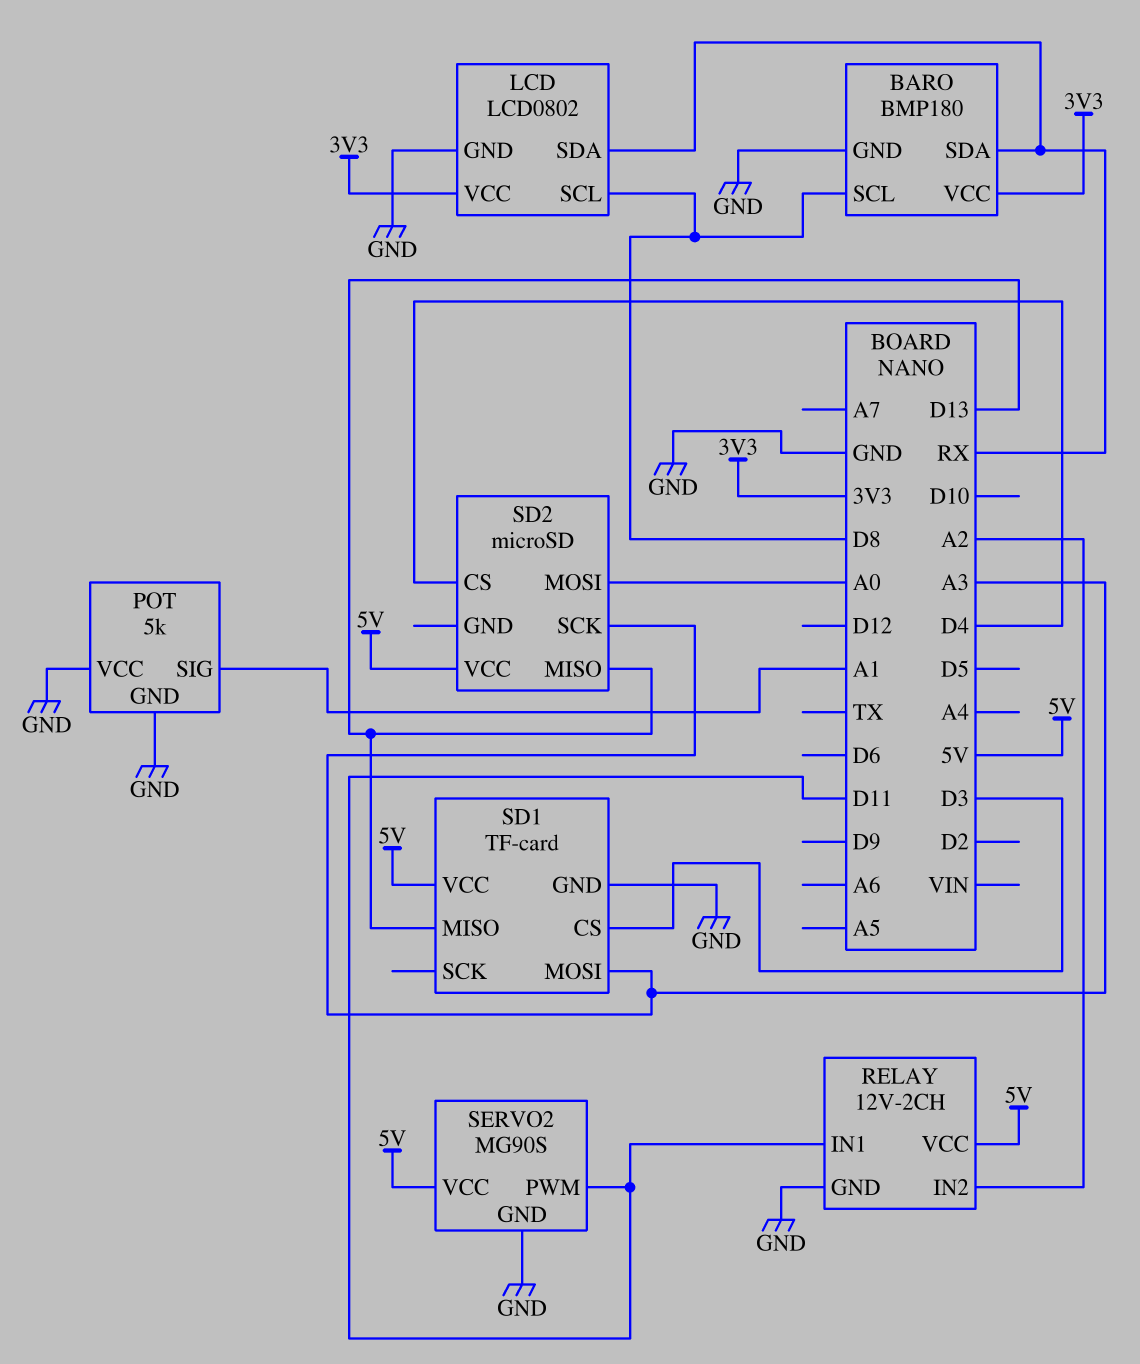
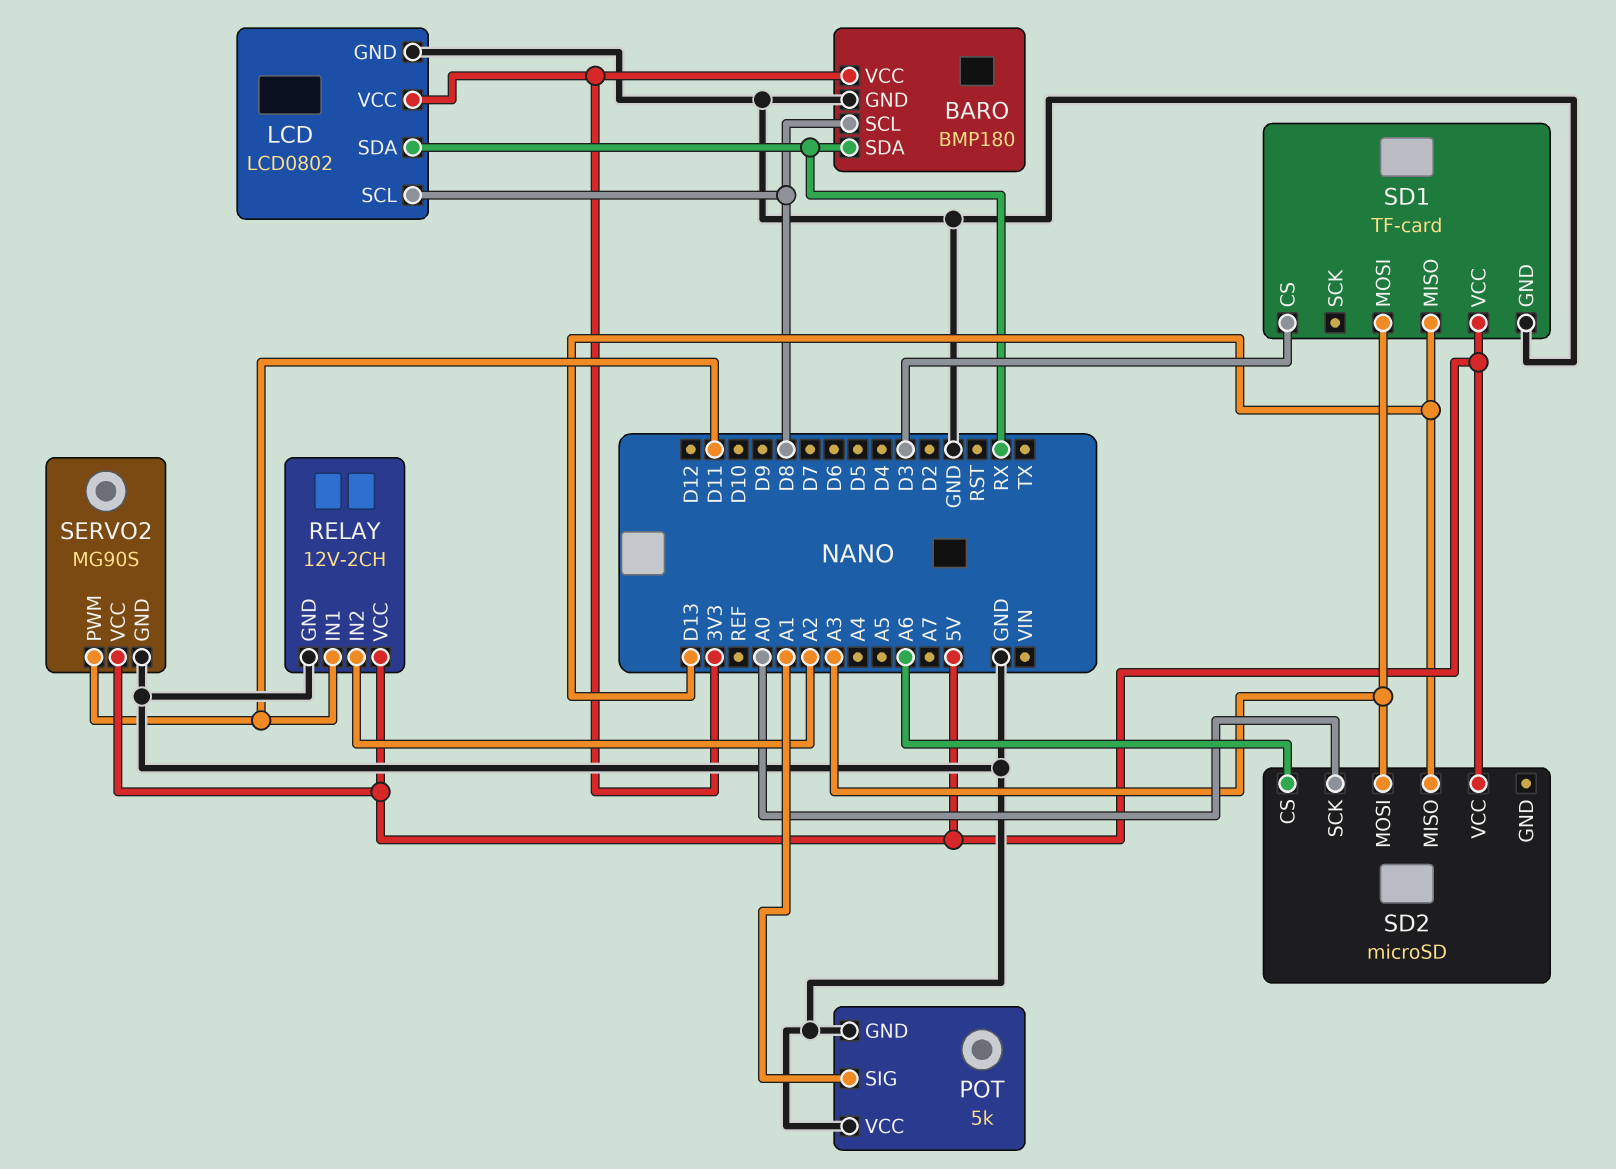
SD2 pin CS: D4 -> A6
SD2 pin MOSI: A0 -> A3
SD2 pin SCK: A3 -> A0

